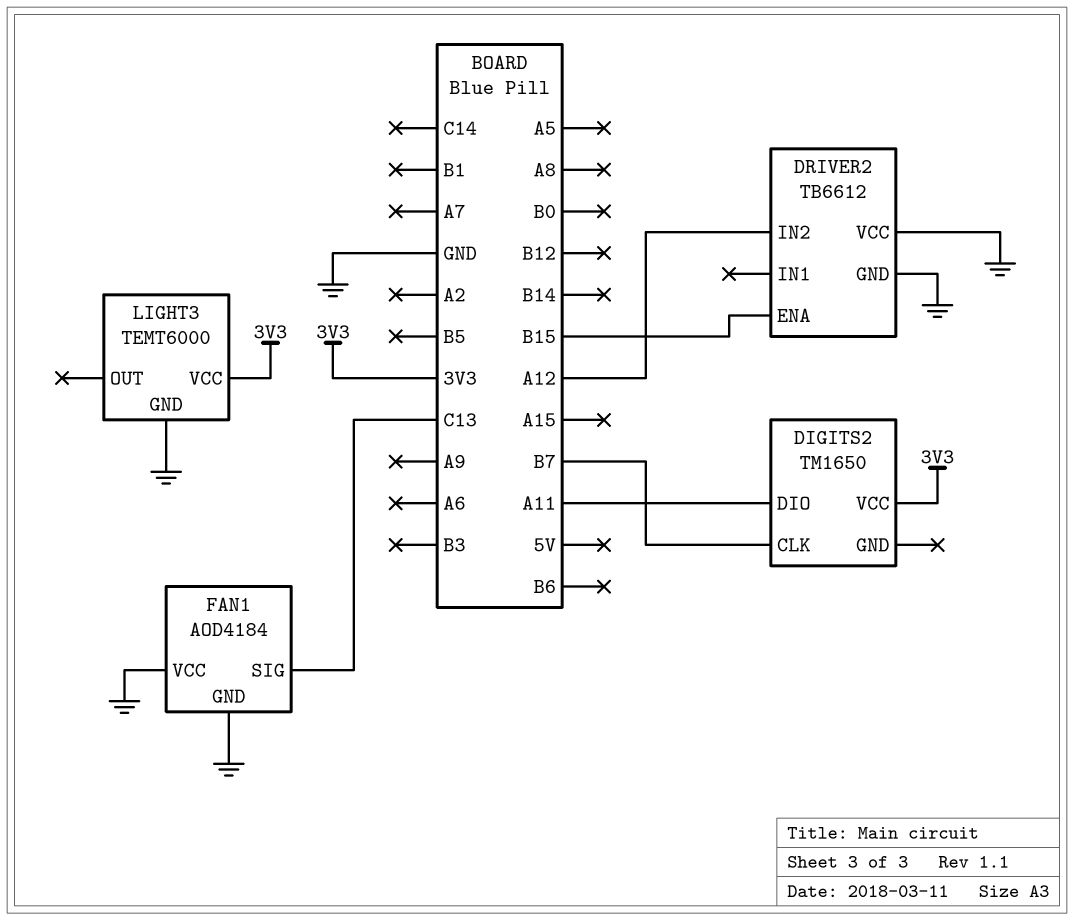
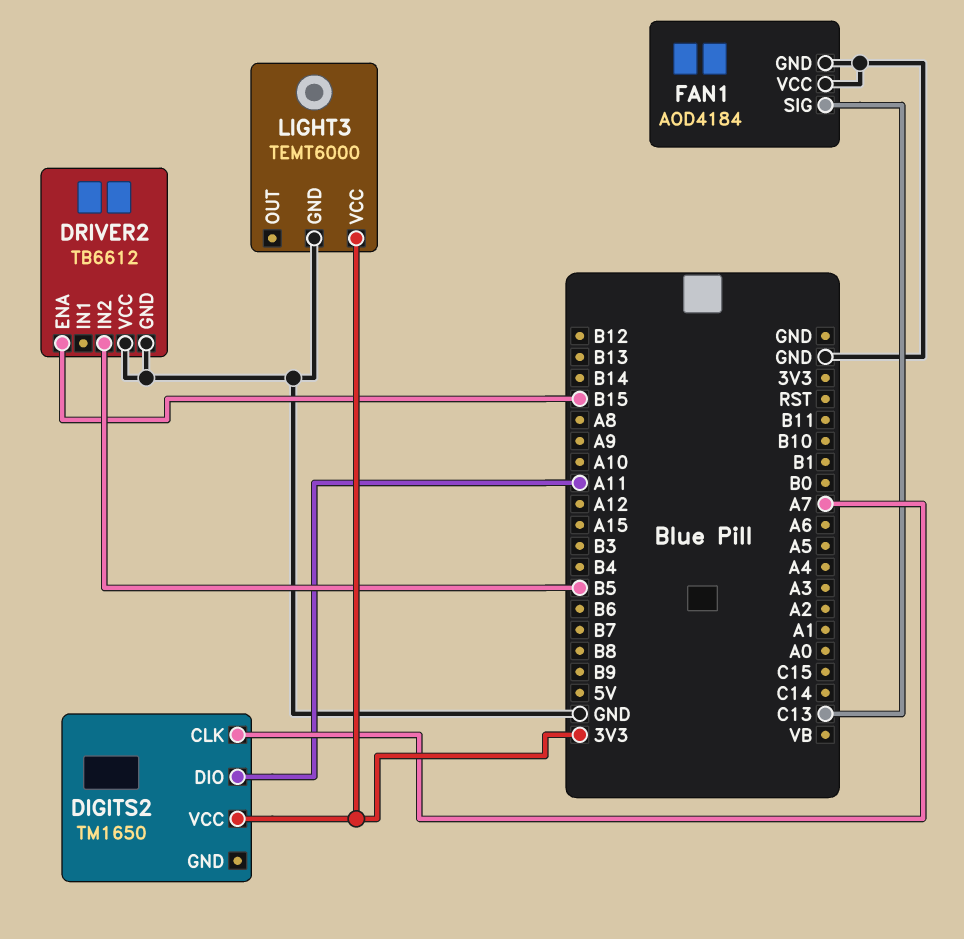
DIGITS2 pin CLK: B7 -> A7
DRIVER2 pin IN2: A12 -> B5

